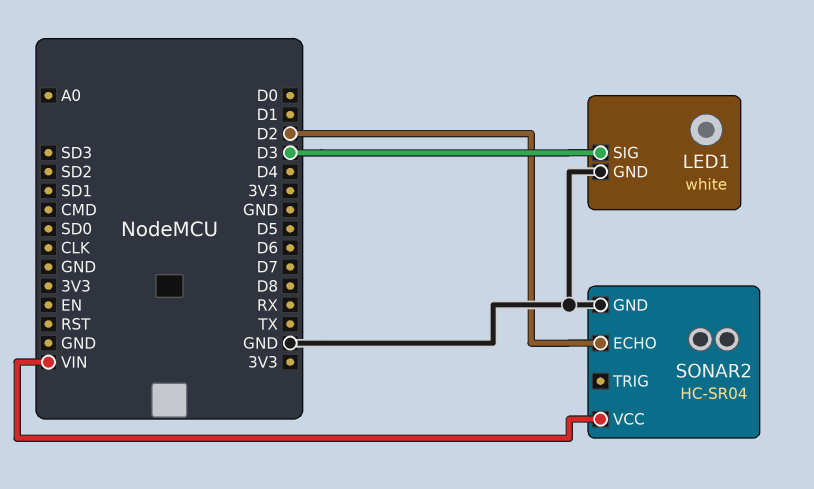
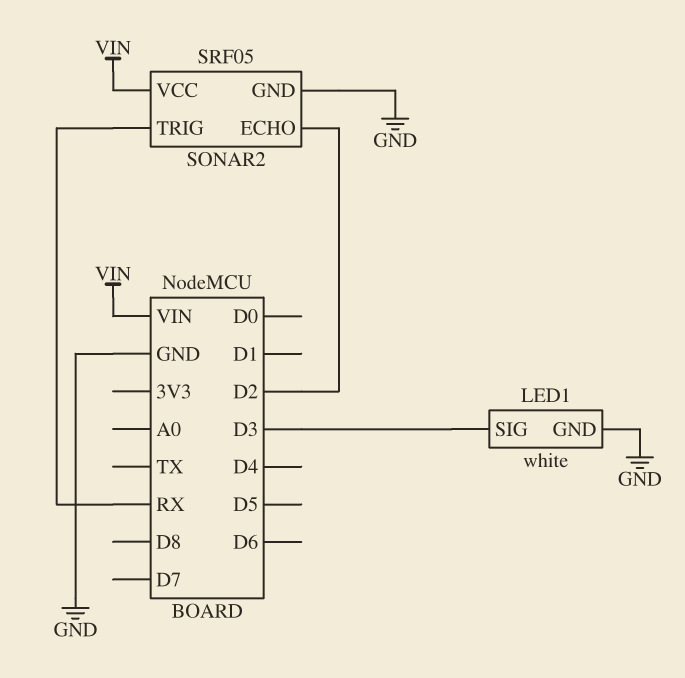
SONAR2: HC-SR04 -> SRF05
SONAR2 pin TRIG: none -> RX

